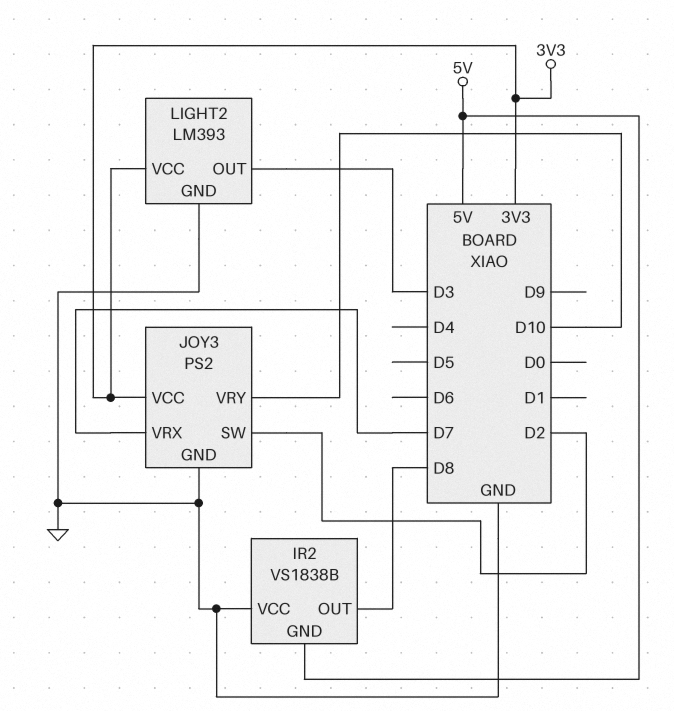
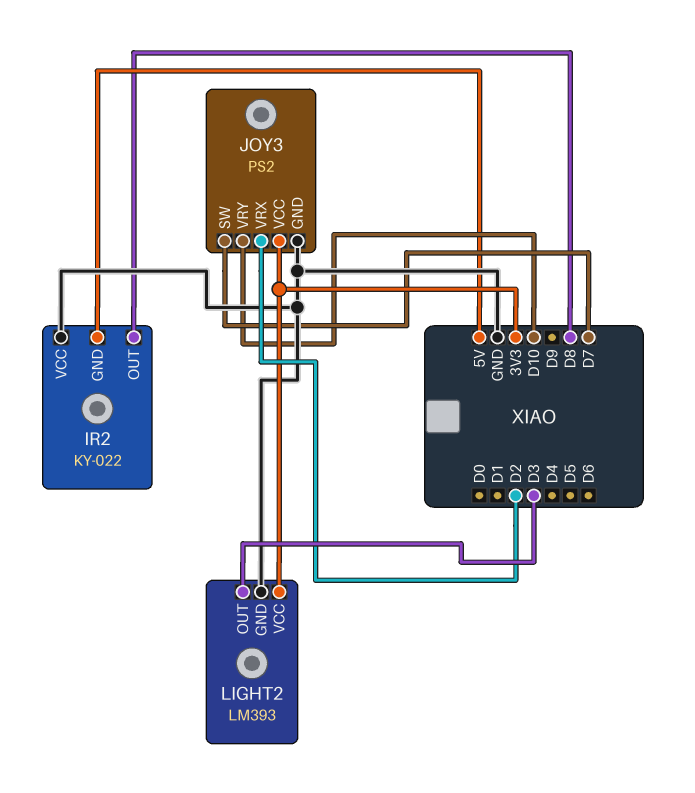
IR2: VS1838B -> KY-022
JOY3 pin SW: D2 -> D7
JOY3 pin VRX: D7 -> D2

